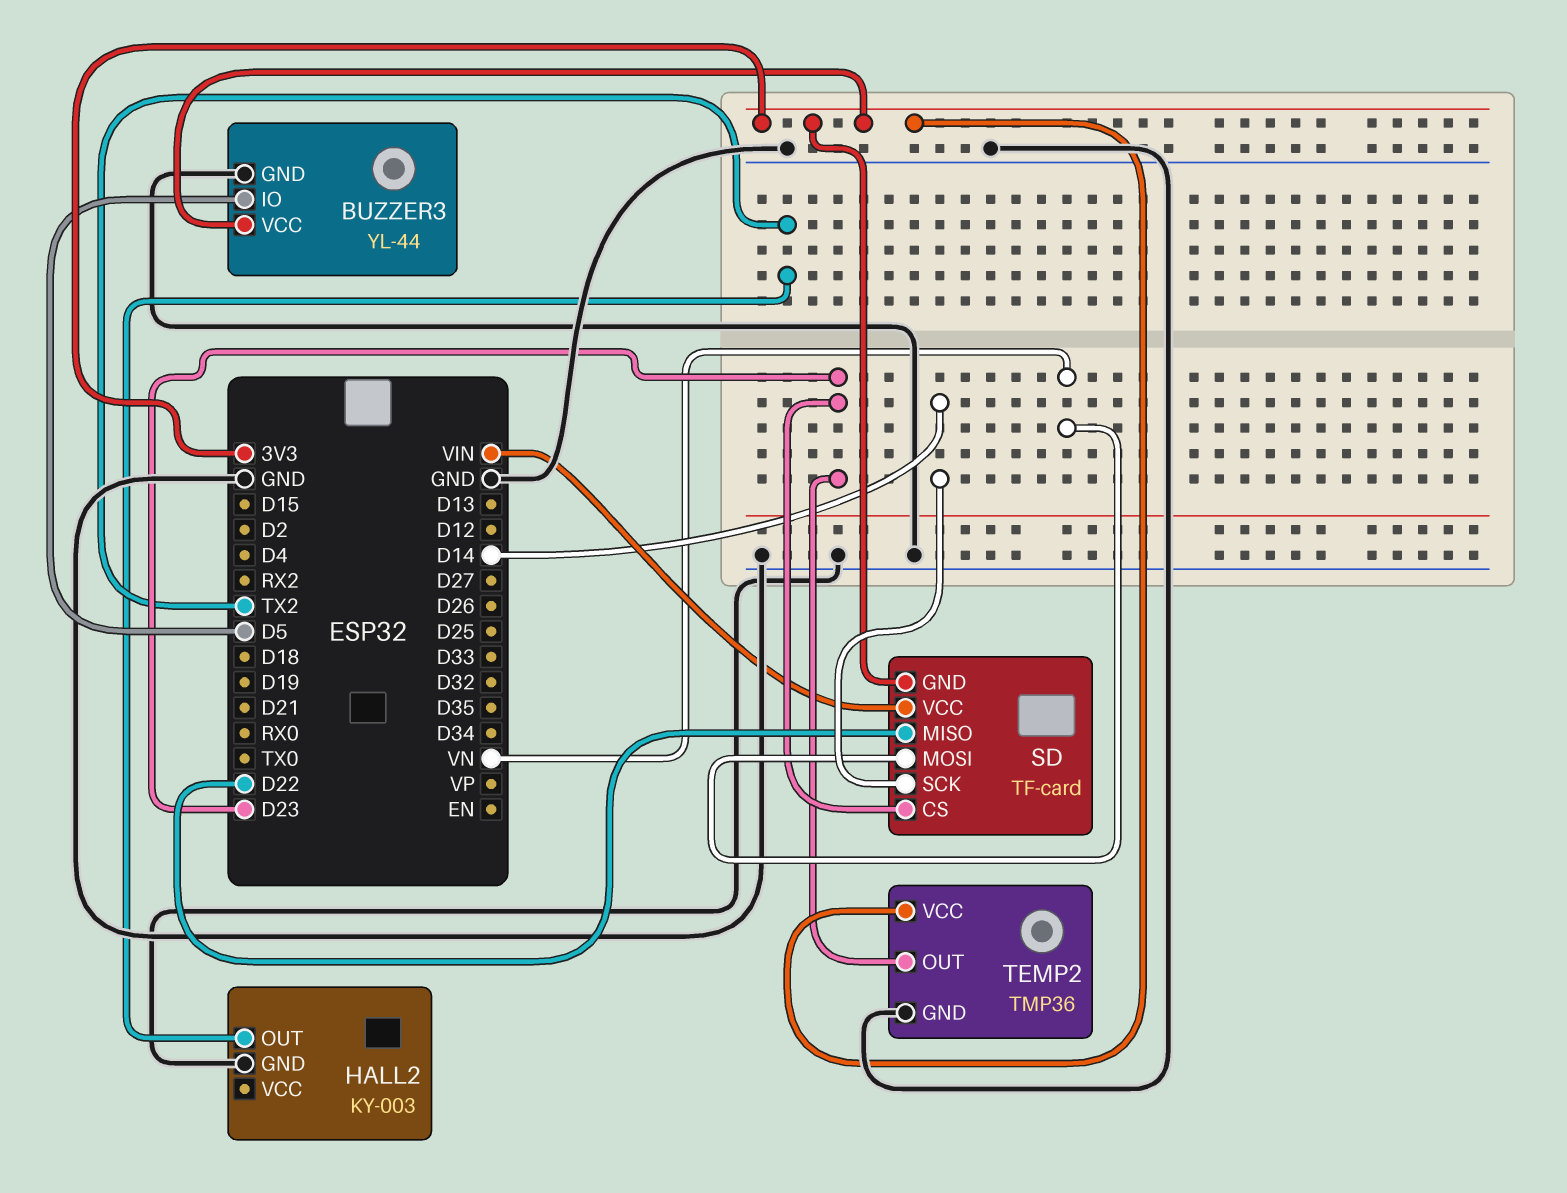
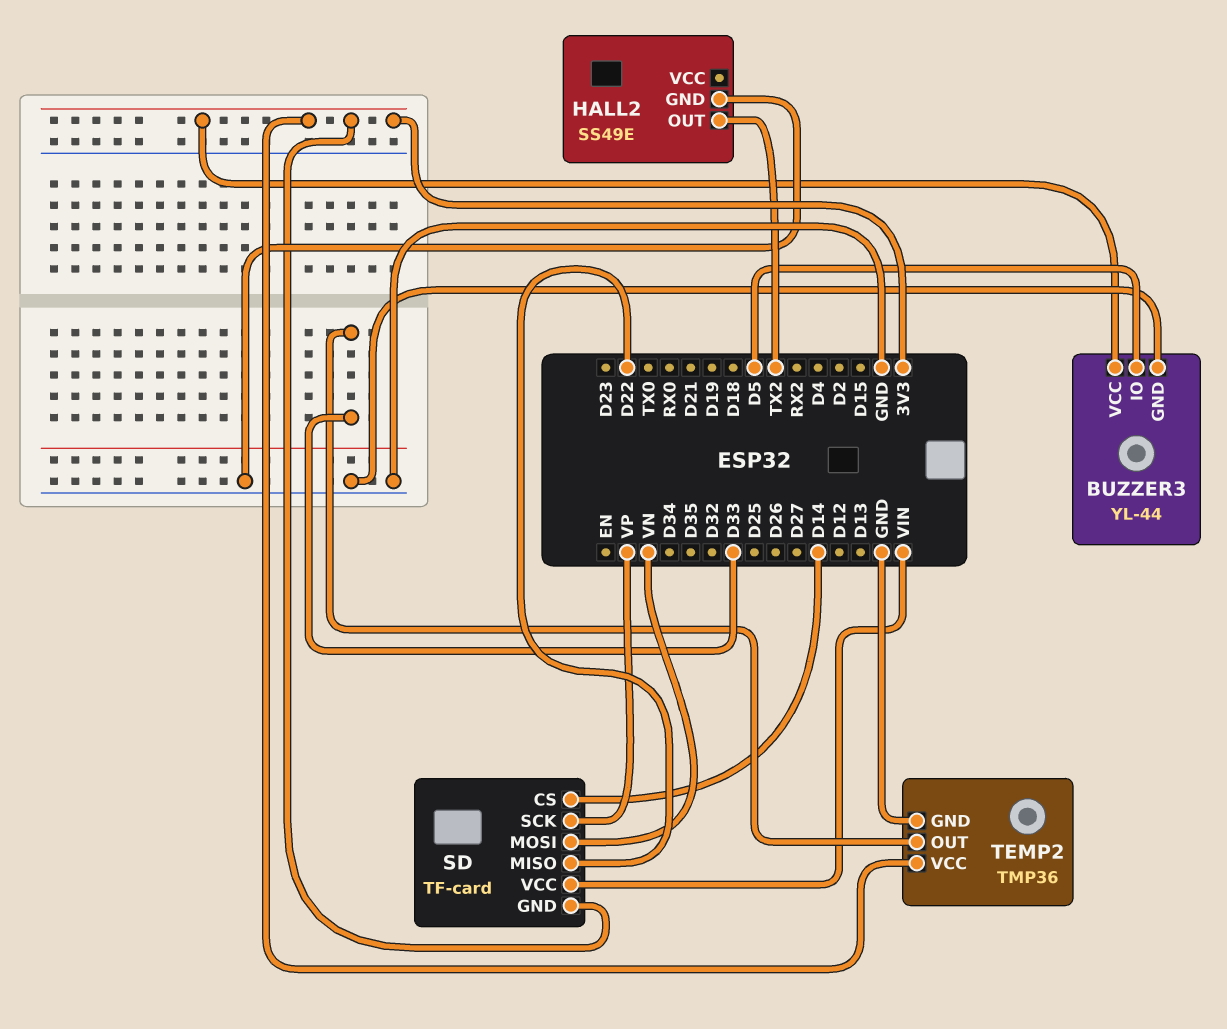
HALL2: KY-003 -> SS49E
SD pin CS: D23 -> D14
SD pin SCK: D14 -> VP
TEMP2 pin OUT: D23 -> D33

